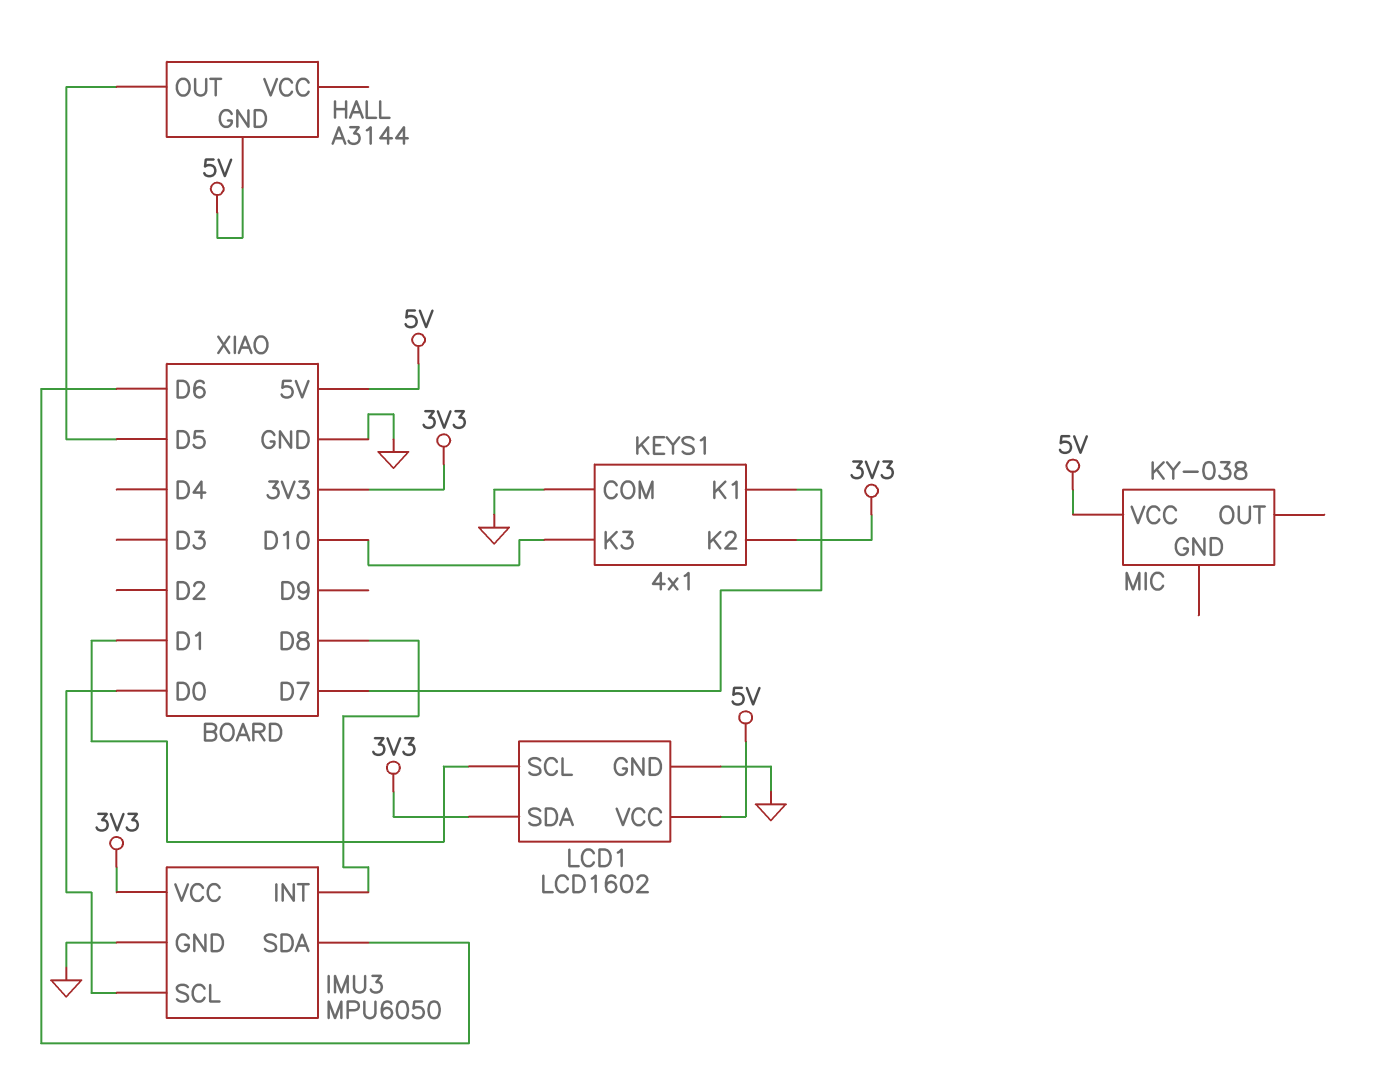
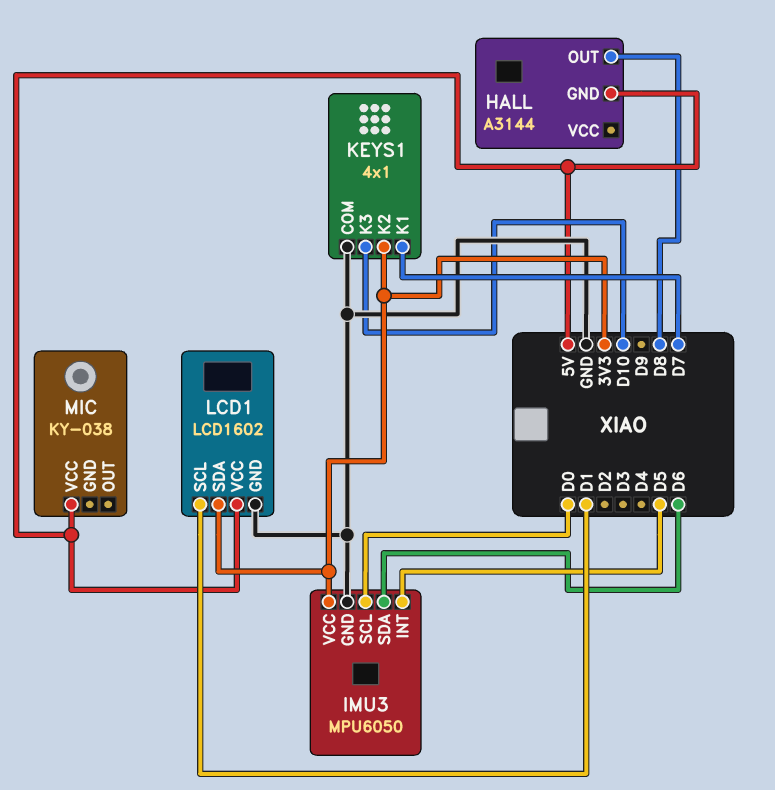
HALL pin OUT: D5 -> D8
IMU3 pin INT: D8 -> D5

